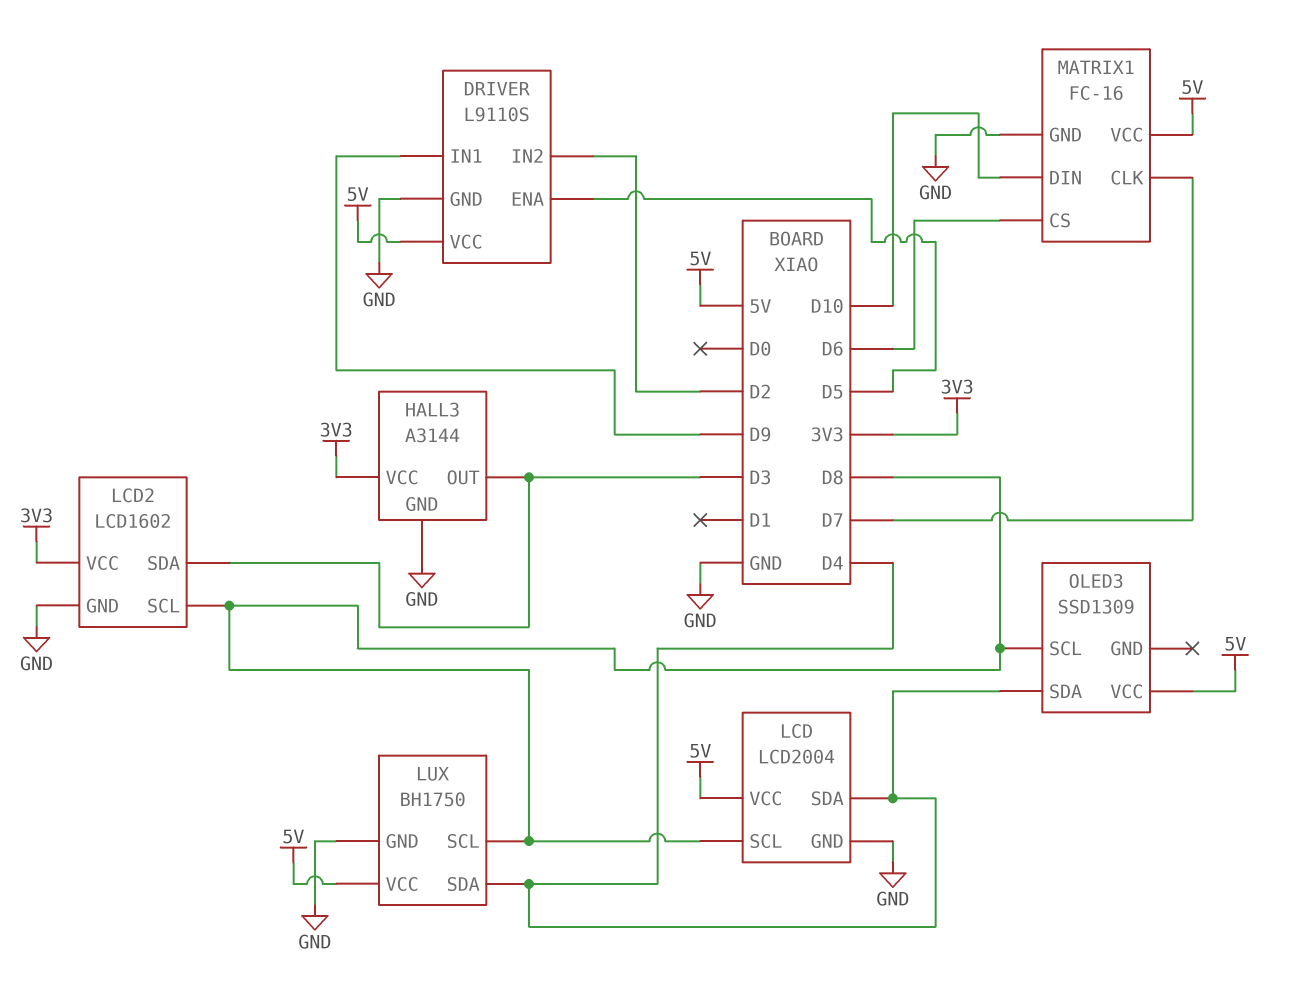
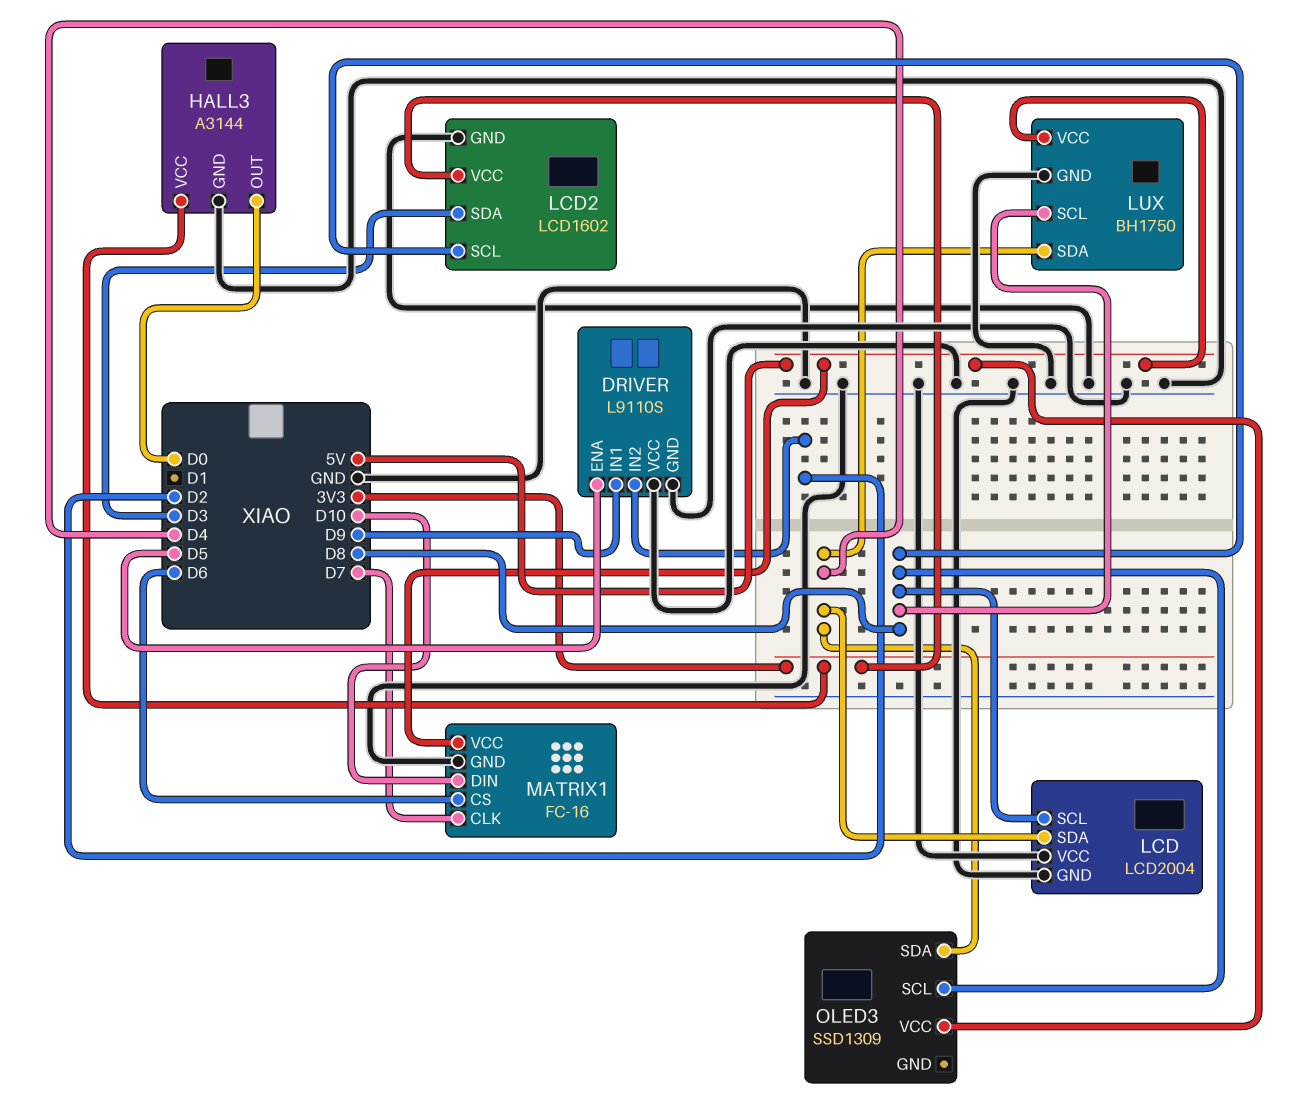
DRIVER pin VCC: 5V -> GND
HALL3 pin OUT: D3 -> D0
LCD pin VCC: 5V -> GND

